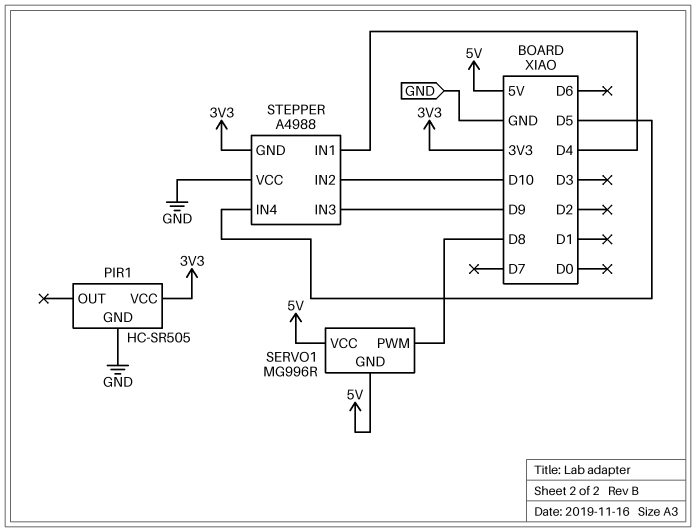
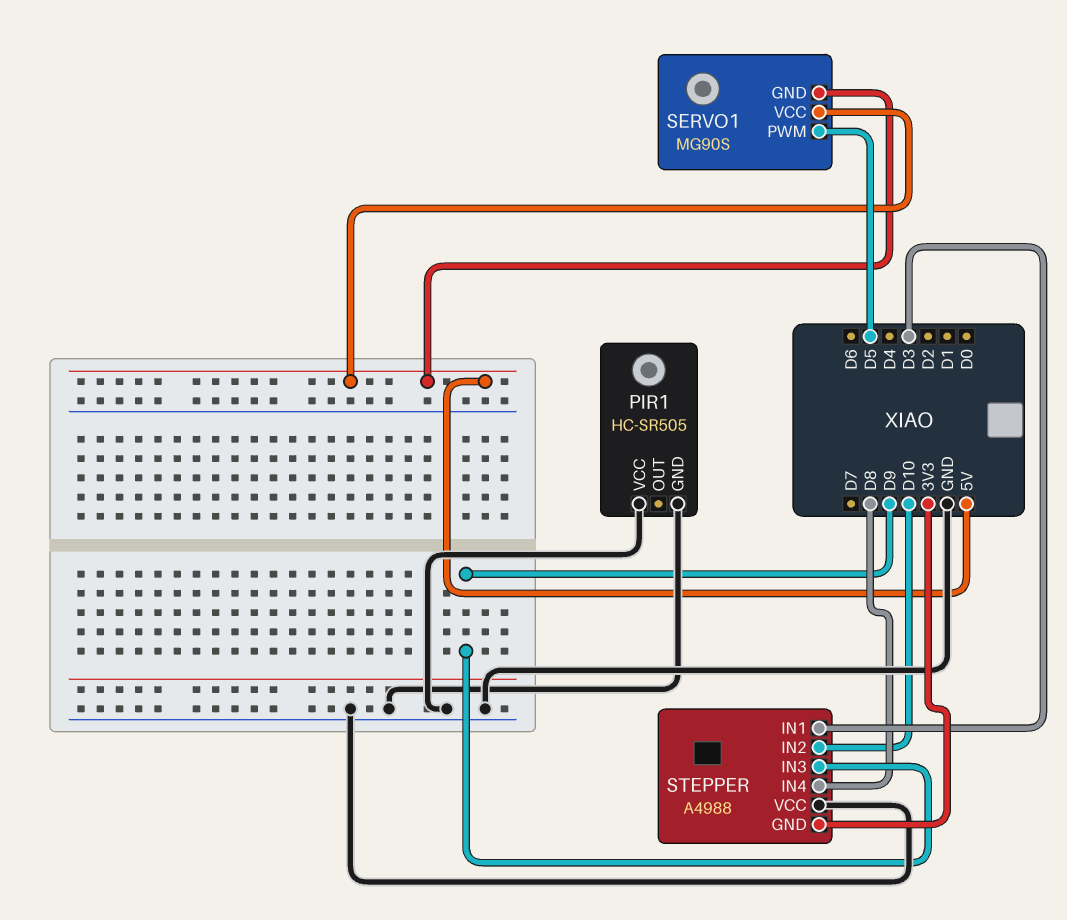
PIR1 pin VCC: 3V3 -> GND
SERVO1: MG996R -> MG90S
SERVO1 pin PWM: D8 -> D5
STEPPER pin IN1: D4 -> D3
STEPPER pin IN4: D5 -> D8

